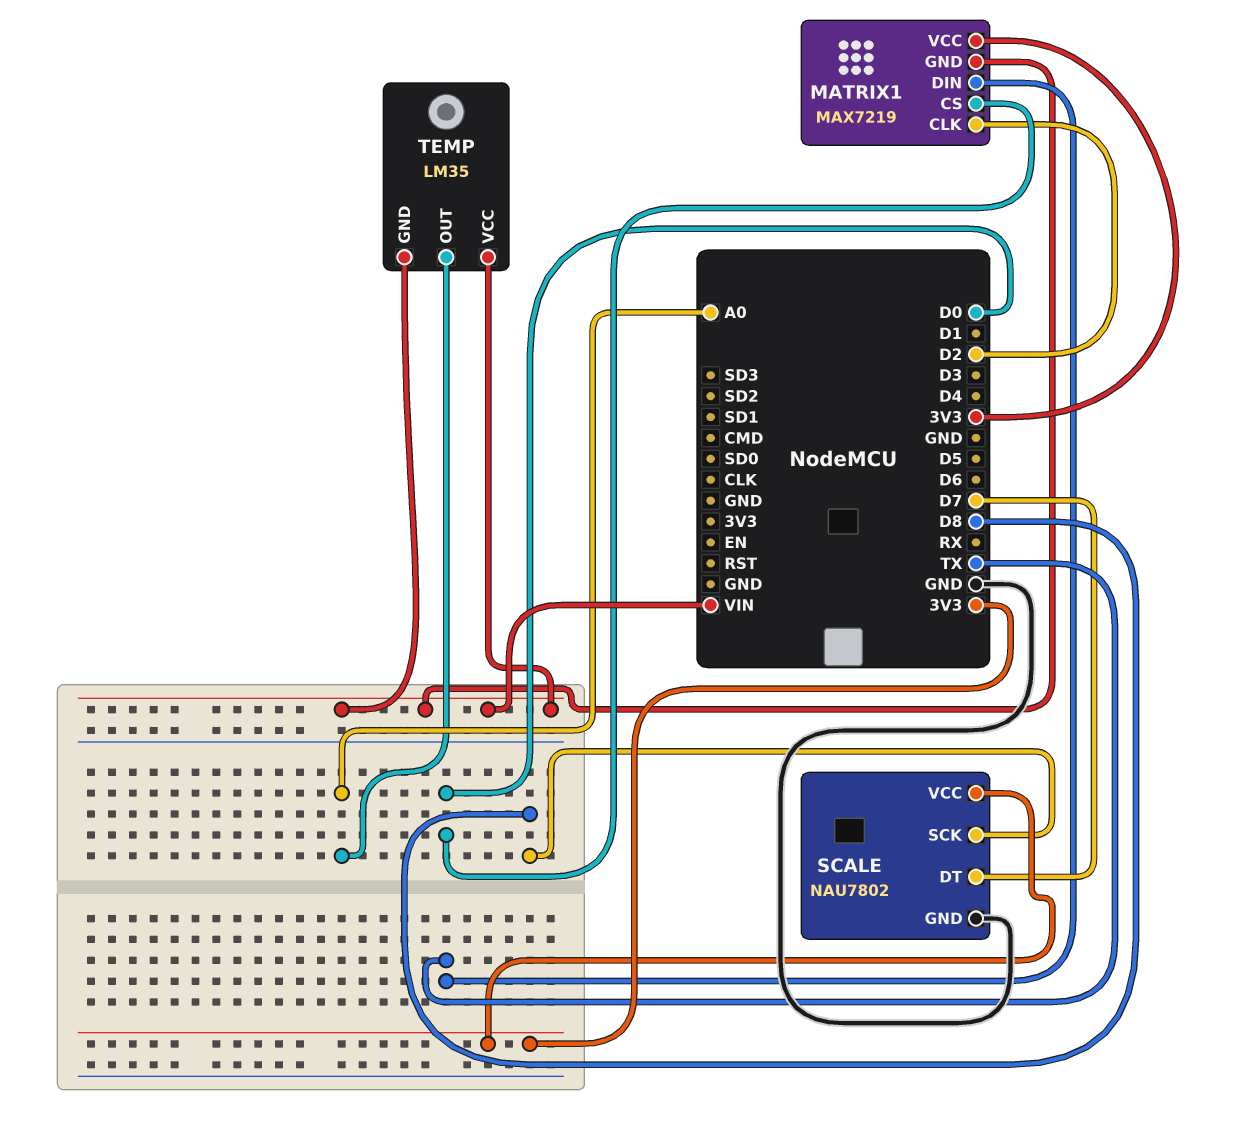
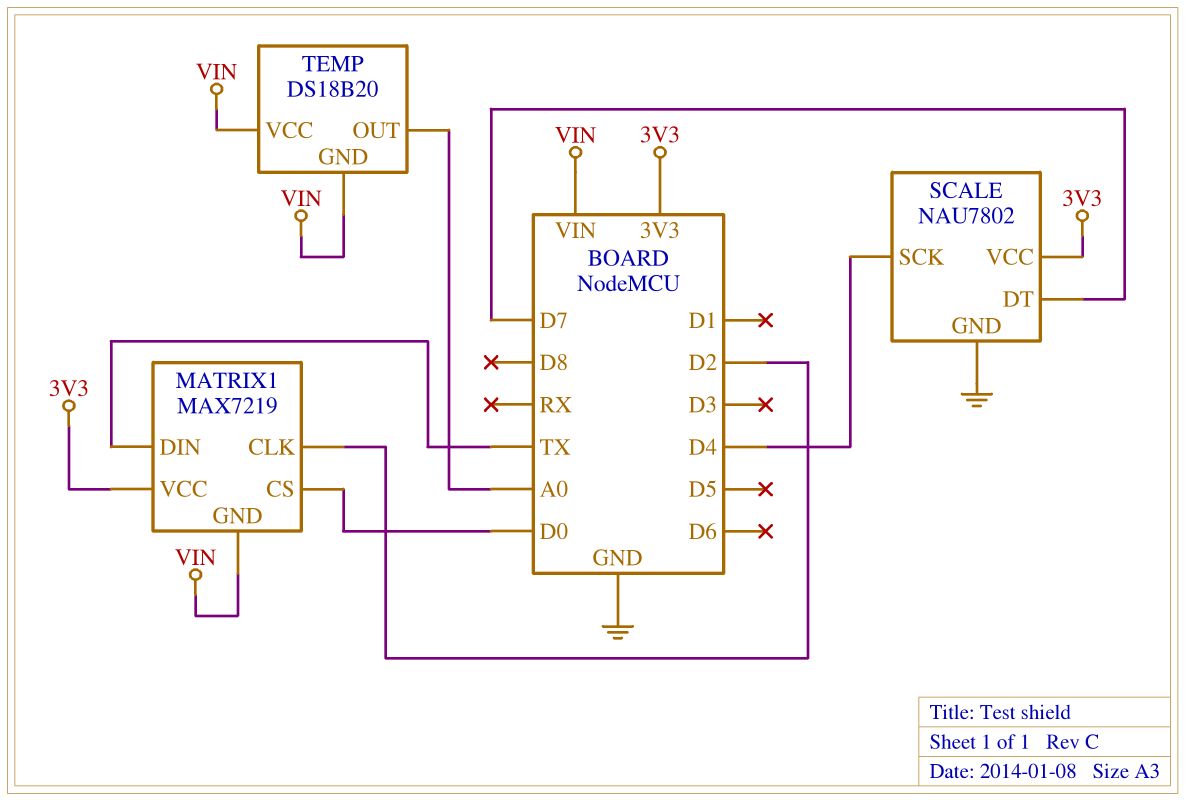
SCALE pin SCK: D8 -> D4
TEMP: LM35 -> DS18B20

